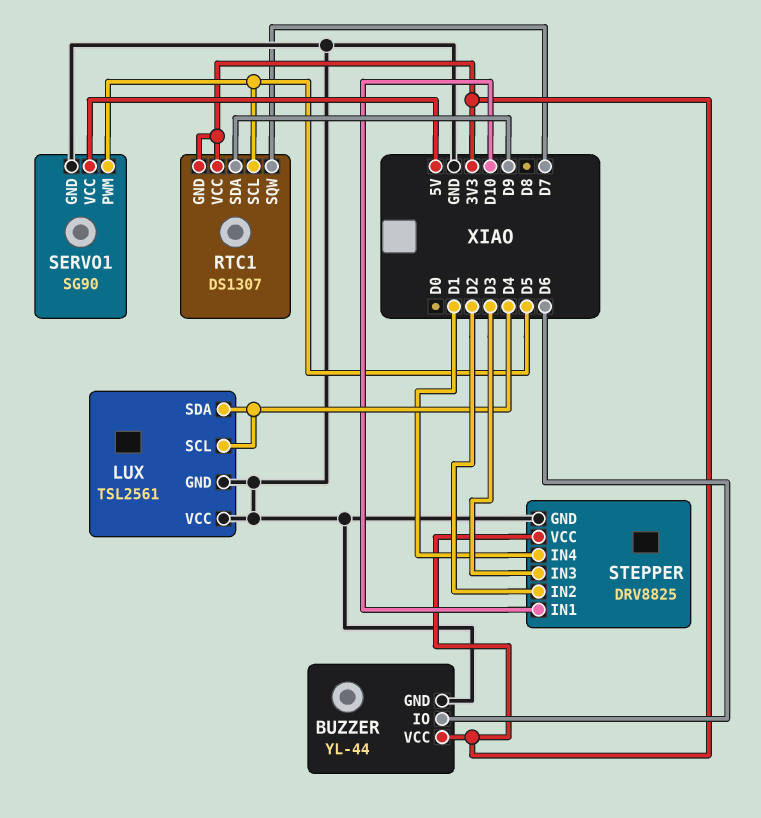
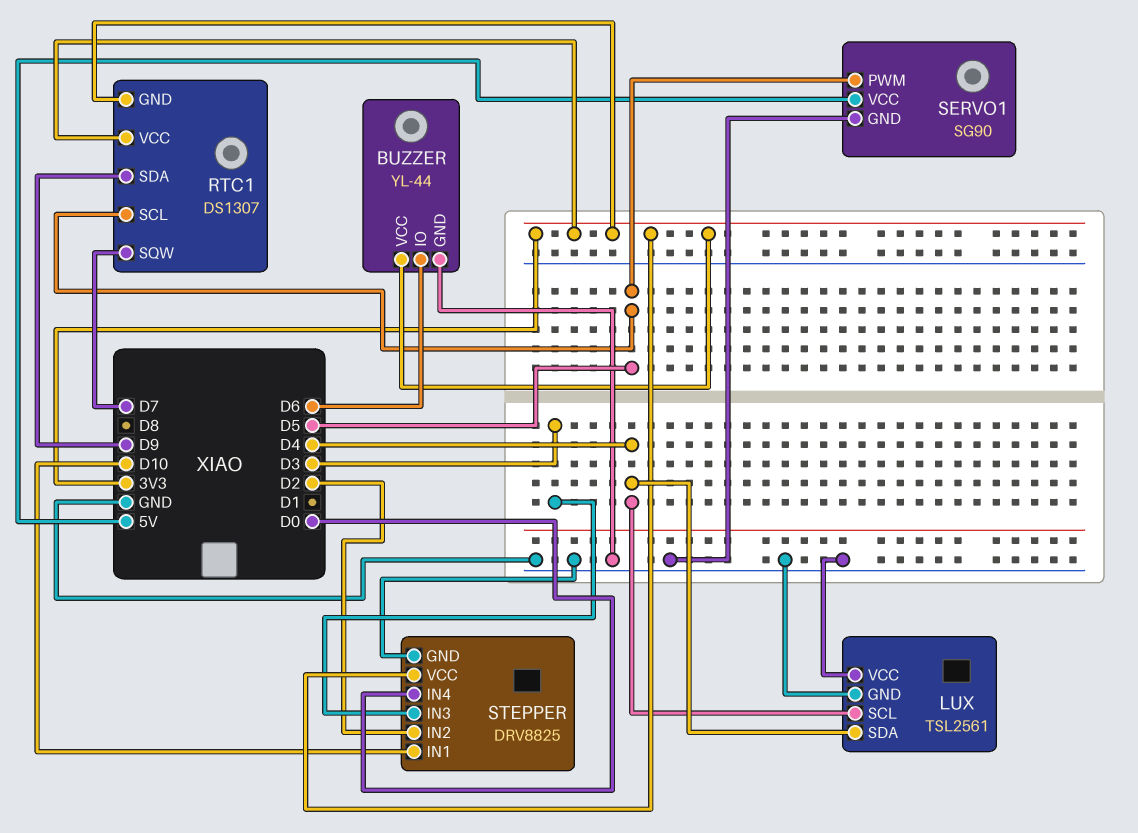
STEPPER pin IN4: D1 -> D0

